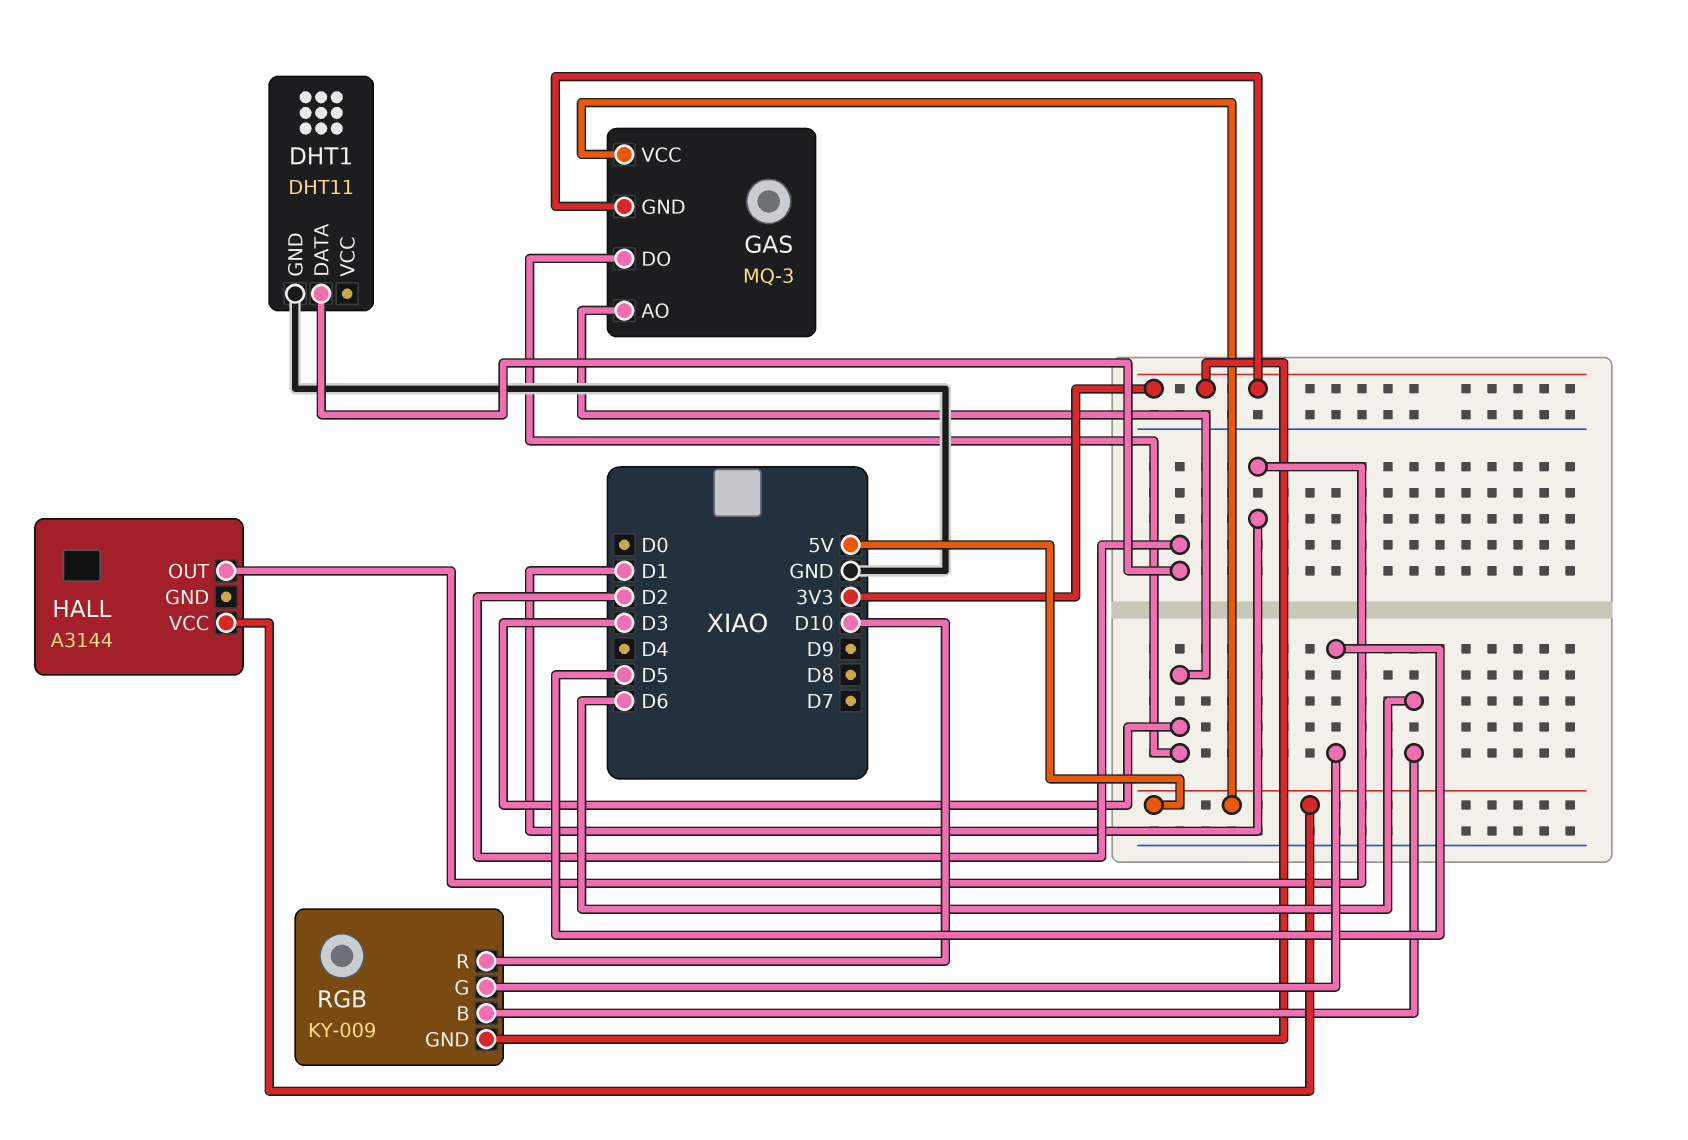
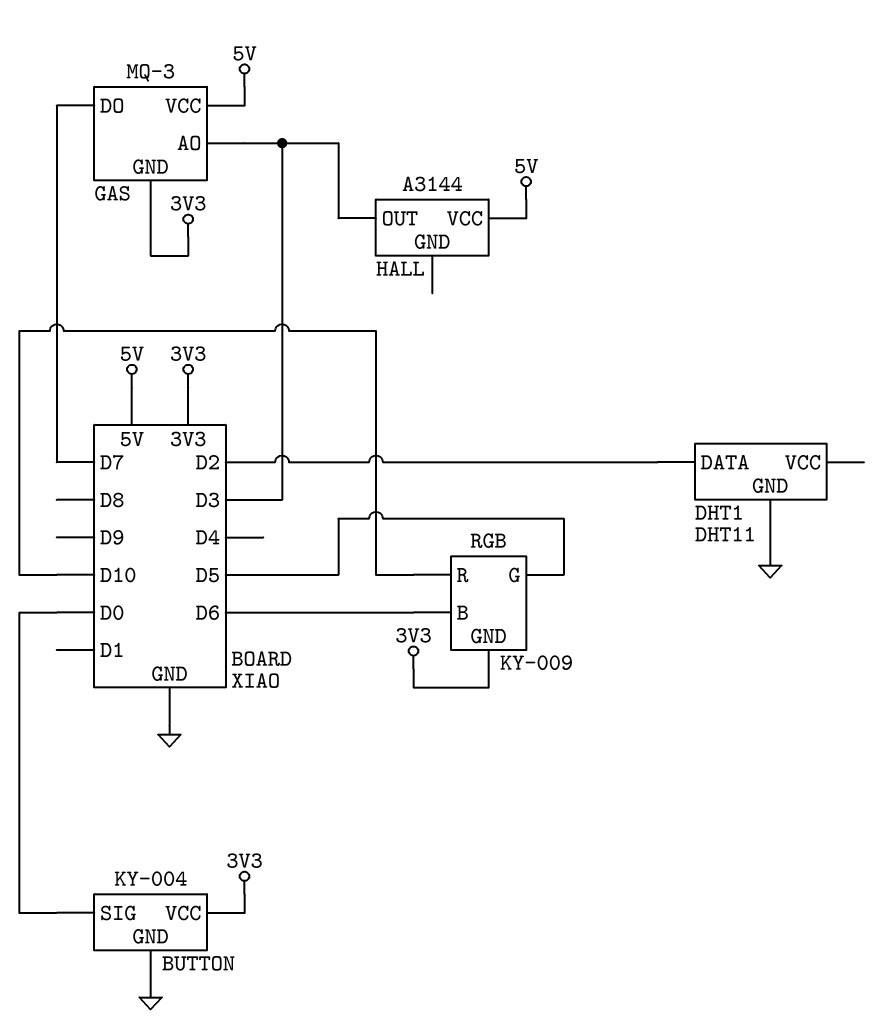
BUTTON: none -> KY-004
BUTTON pin GND: none -> GND
BUTTON pin SIG: none -> D0
BUTTON pin VCC: none -> 3V3
GAS pin DO: D3 -> D7
HALL pin OUT: D1 -> D3

